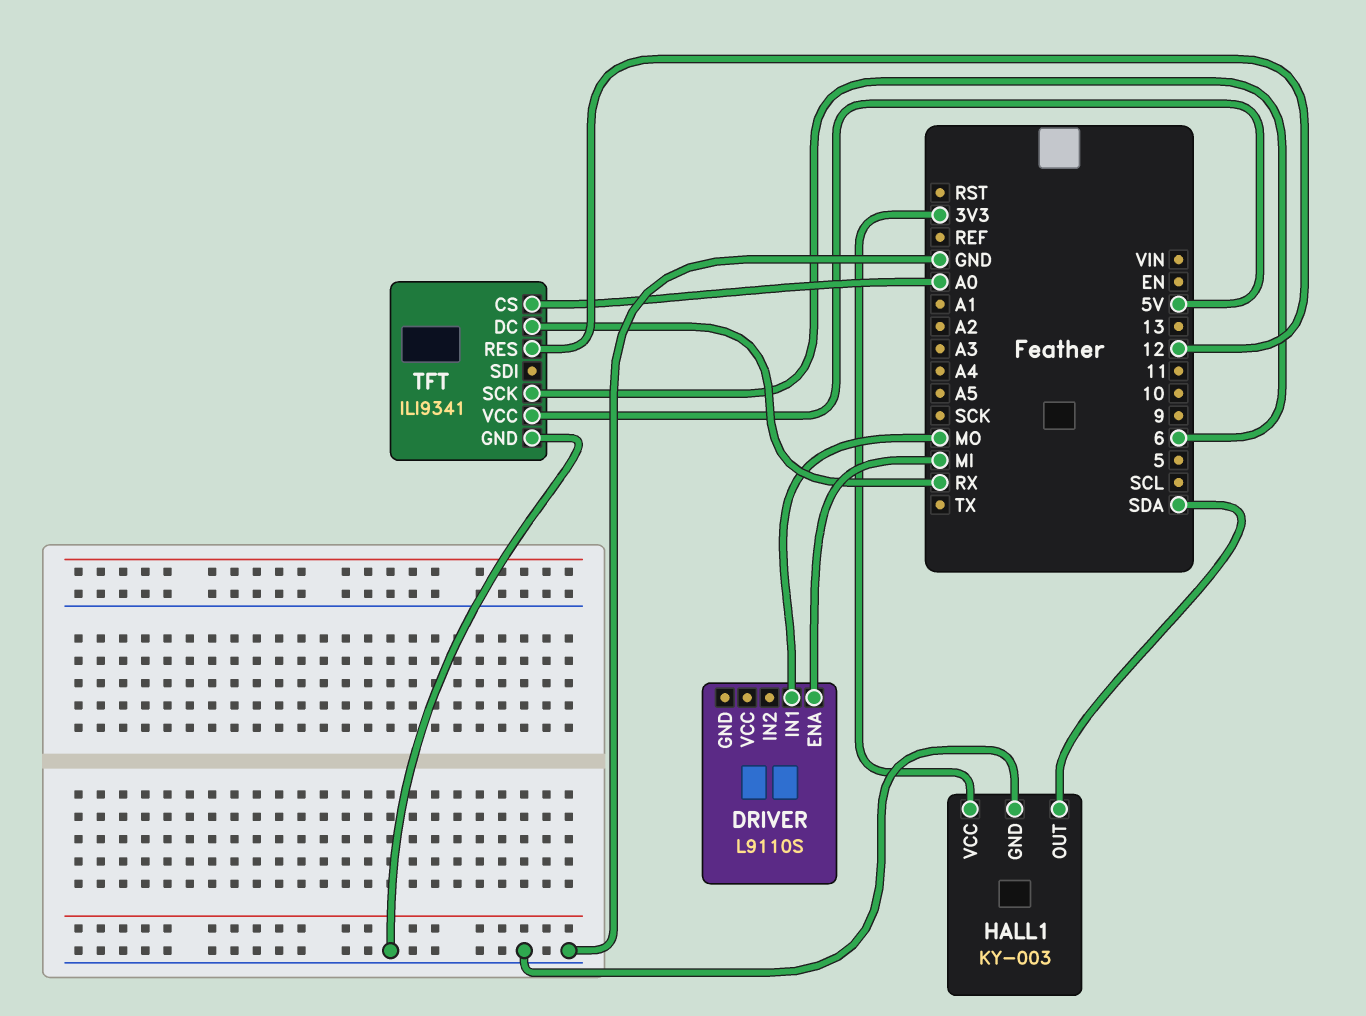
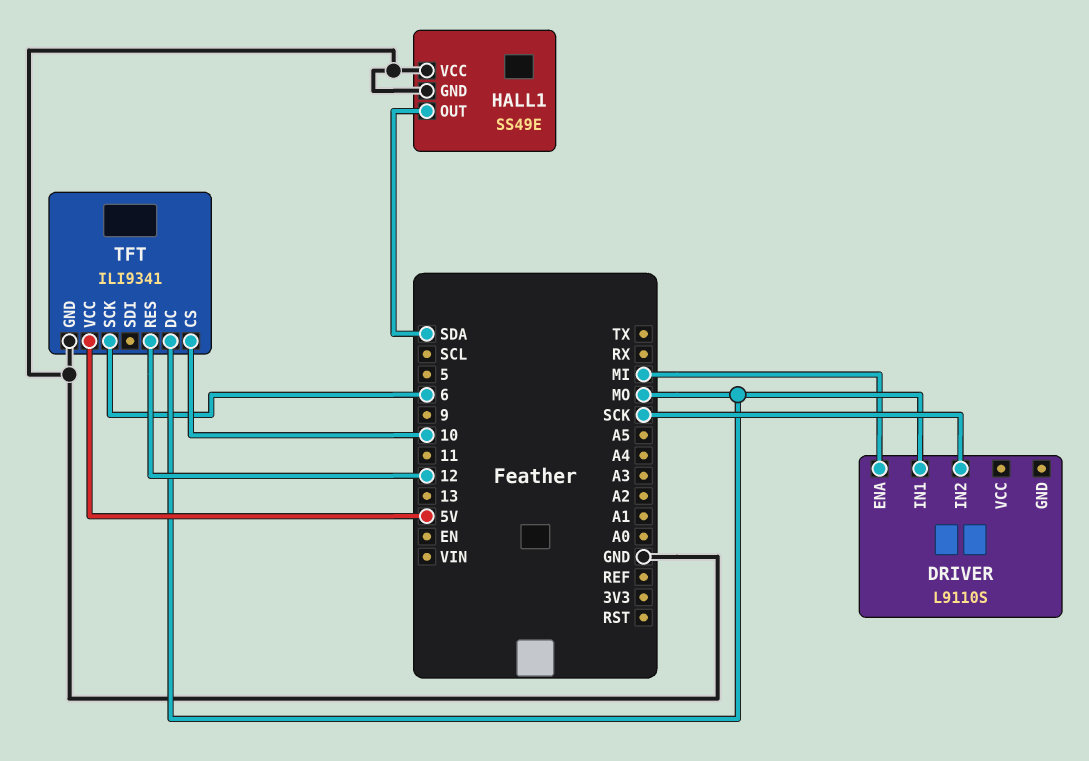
DRIVER pin IN2: none -> SCK
HALL1: KY-003 -> SS49E
HALL1 pin VCC: 3V3 -> GND
TFT pin CS: A0 -> 10
TFT pin DC: RX -> MO

